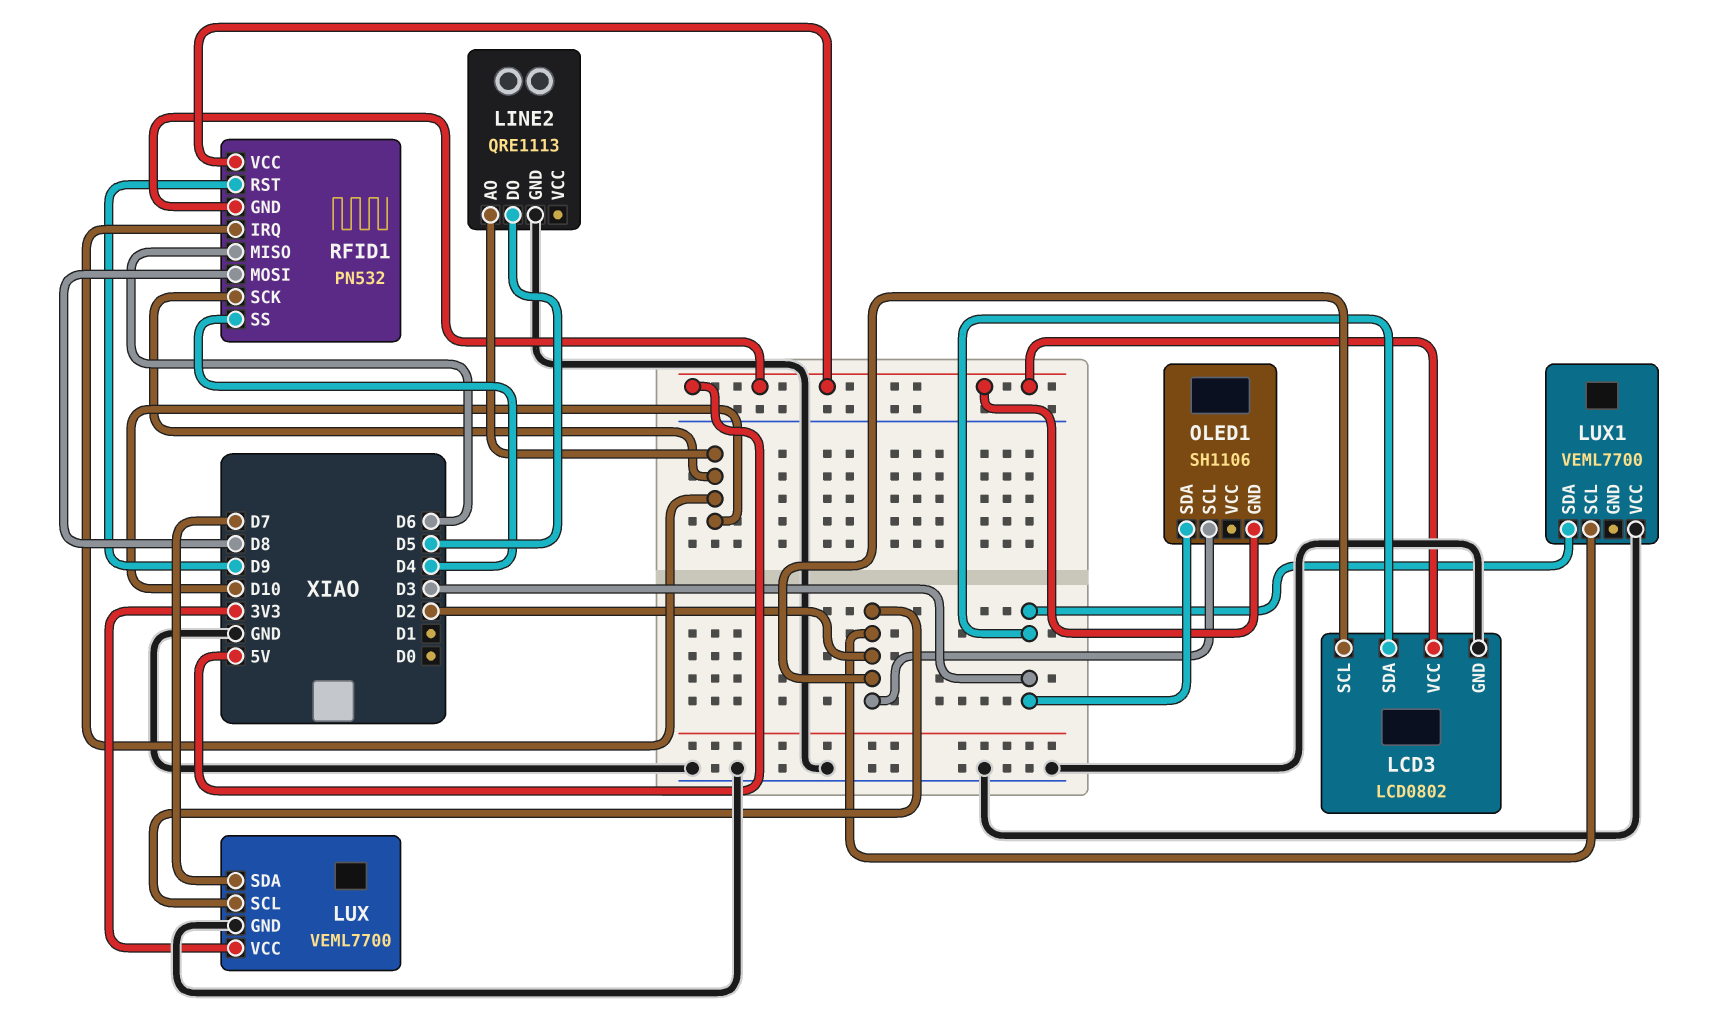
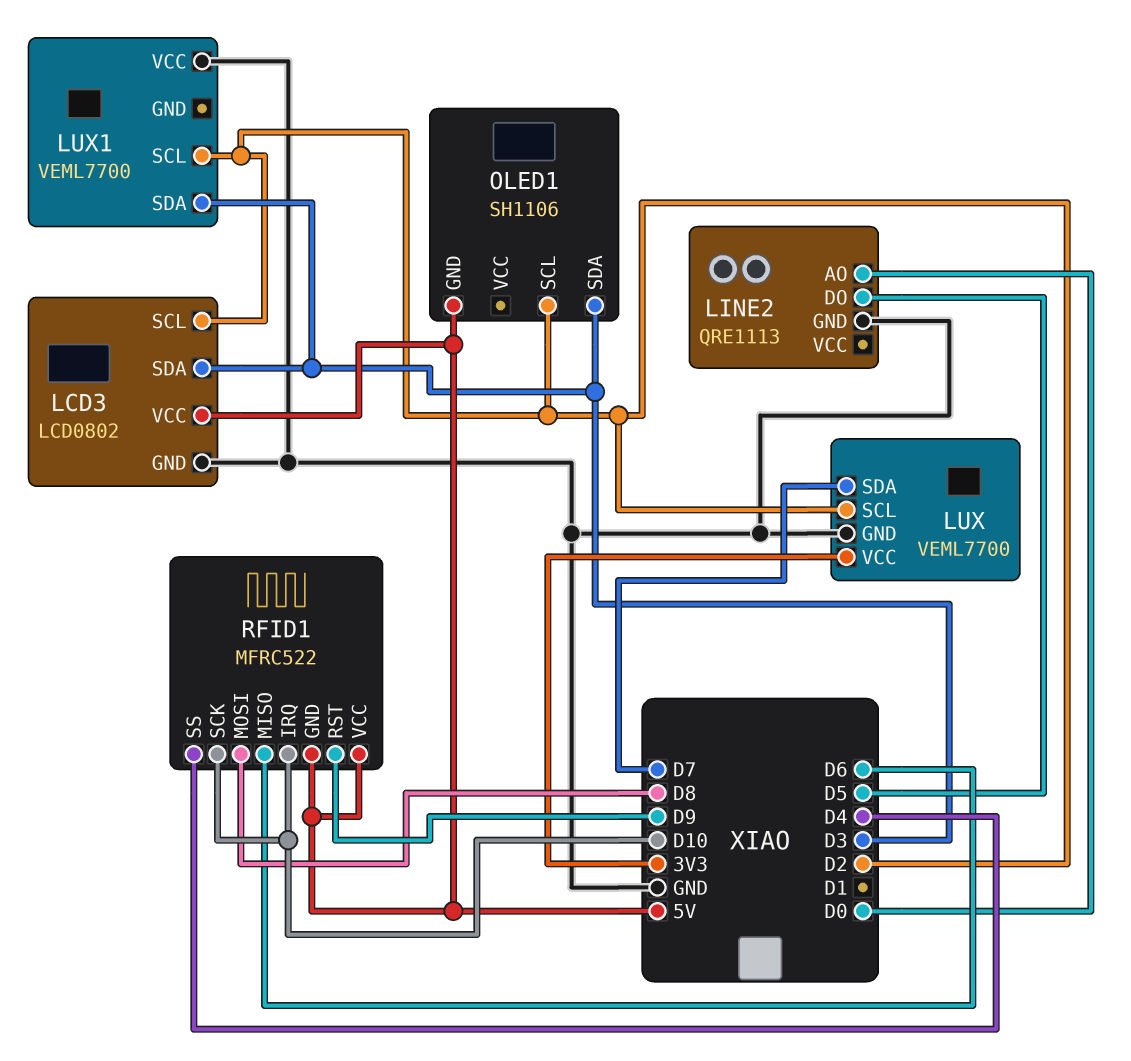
LINE2 pin AO: D10 -> D0
RFID1: PN532 -> MFRC522

